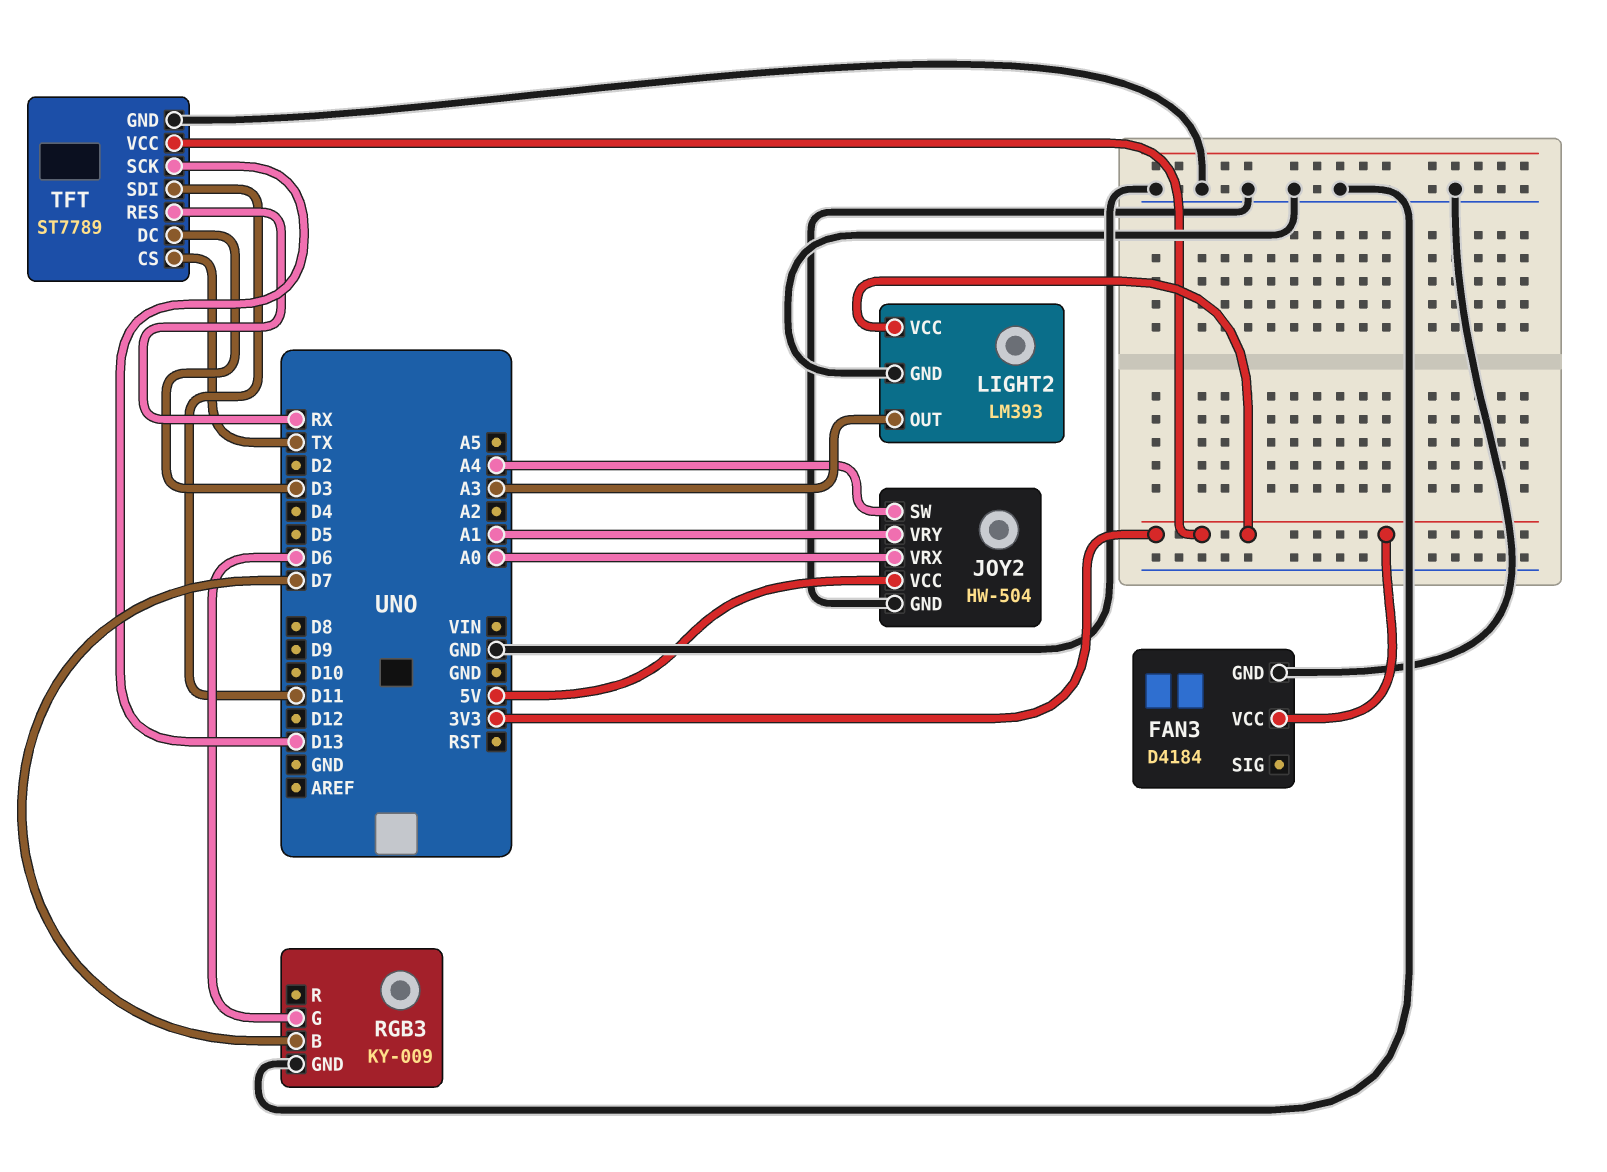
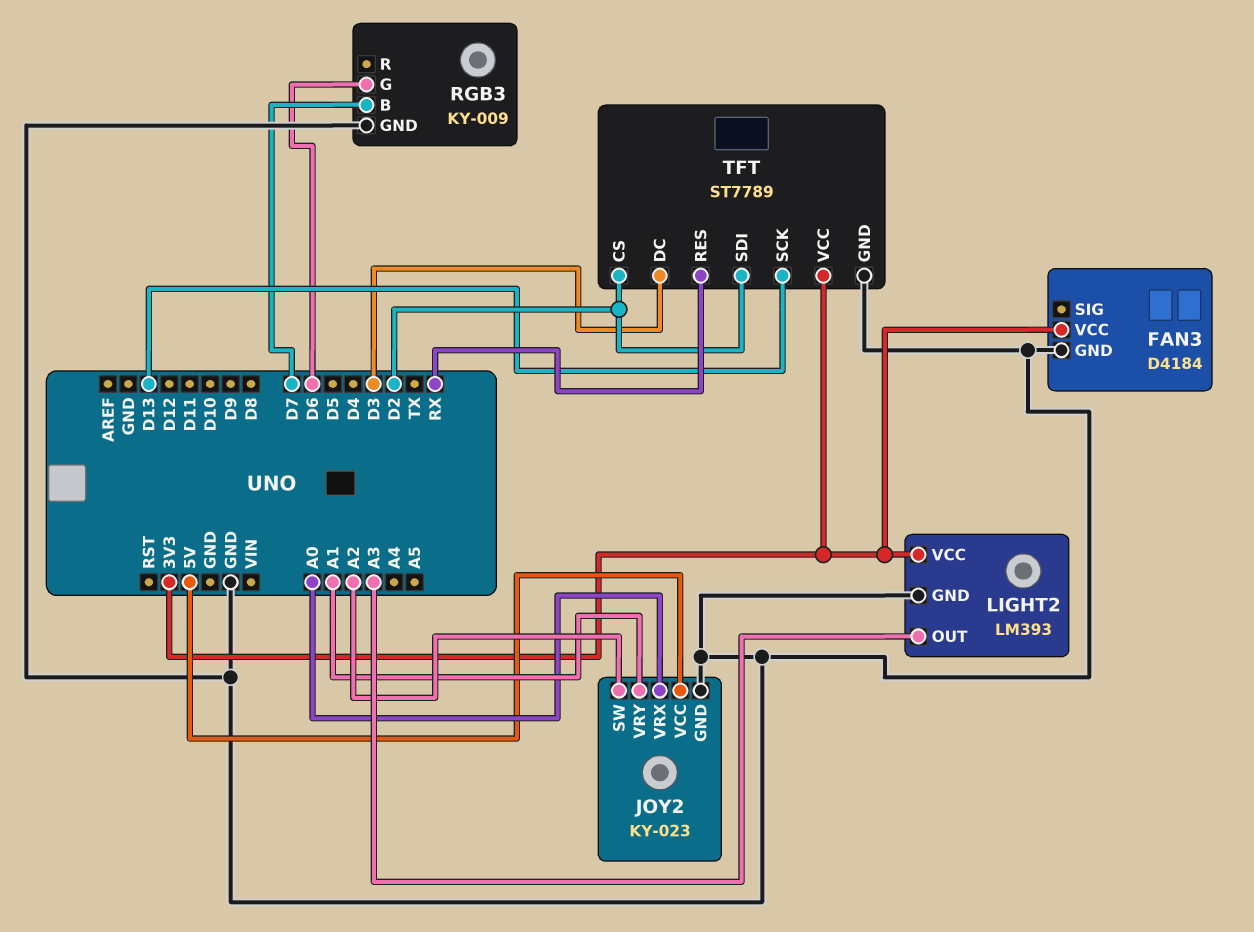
JOY2: HW-504 -> KY-023
JOY2 pin SW: A4 -> A2
TFT pin CS: TX -> D2
TFT pin SDI: D11 -> D2

